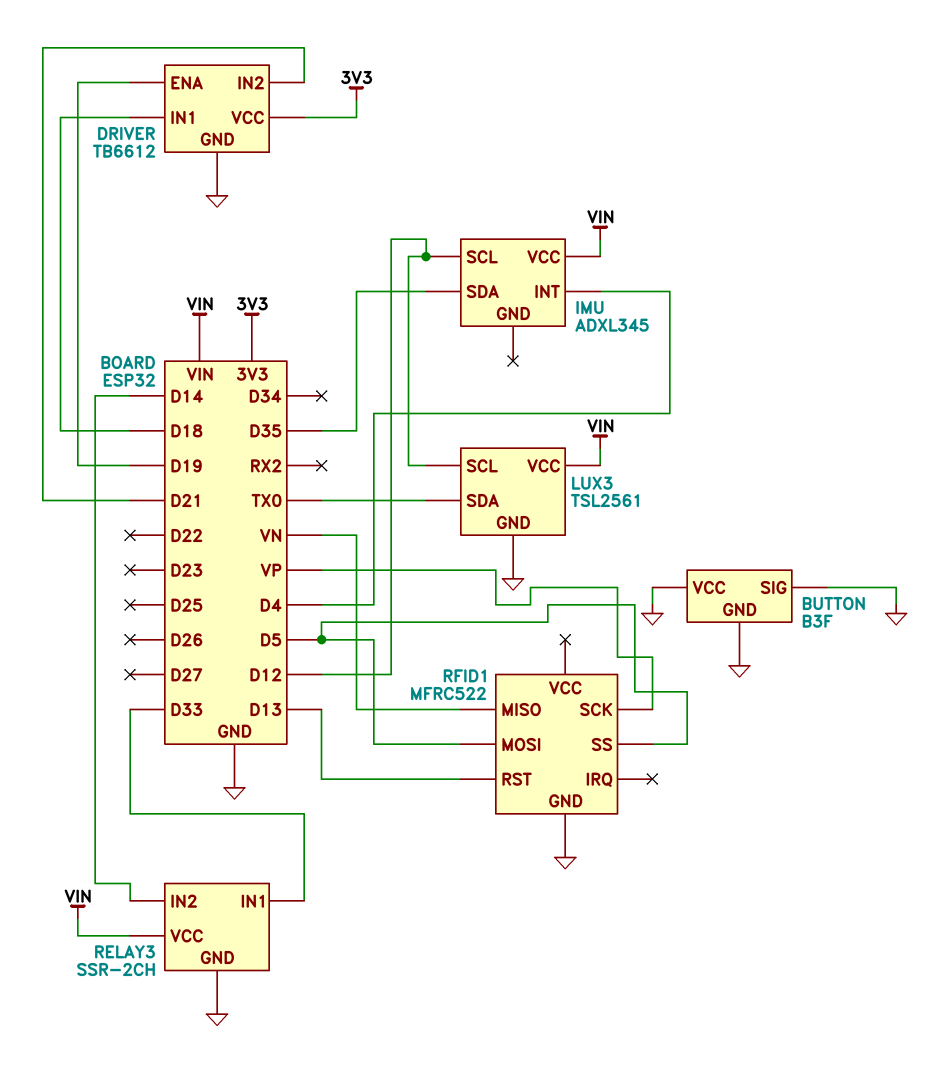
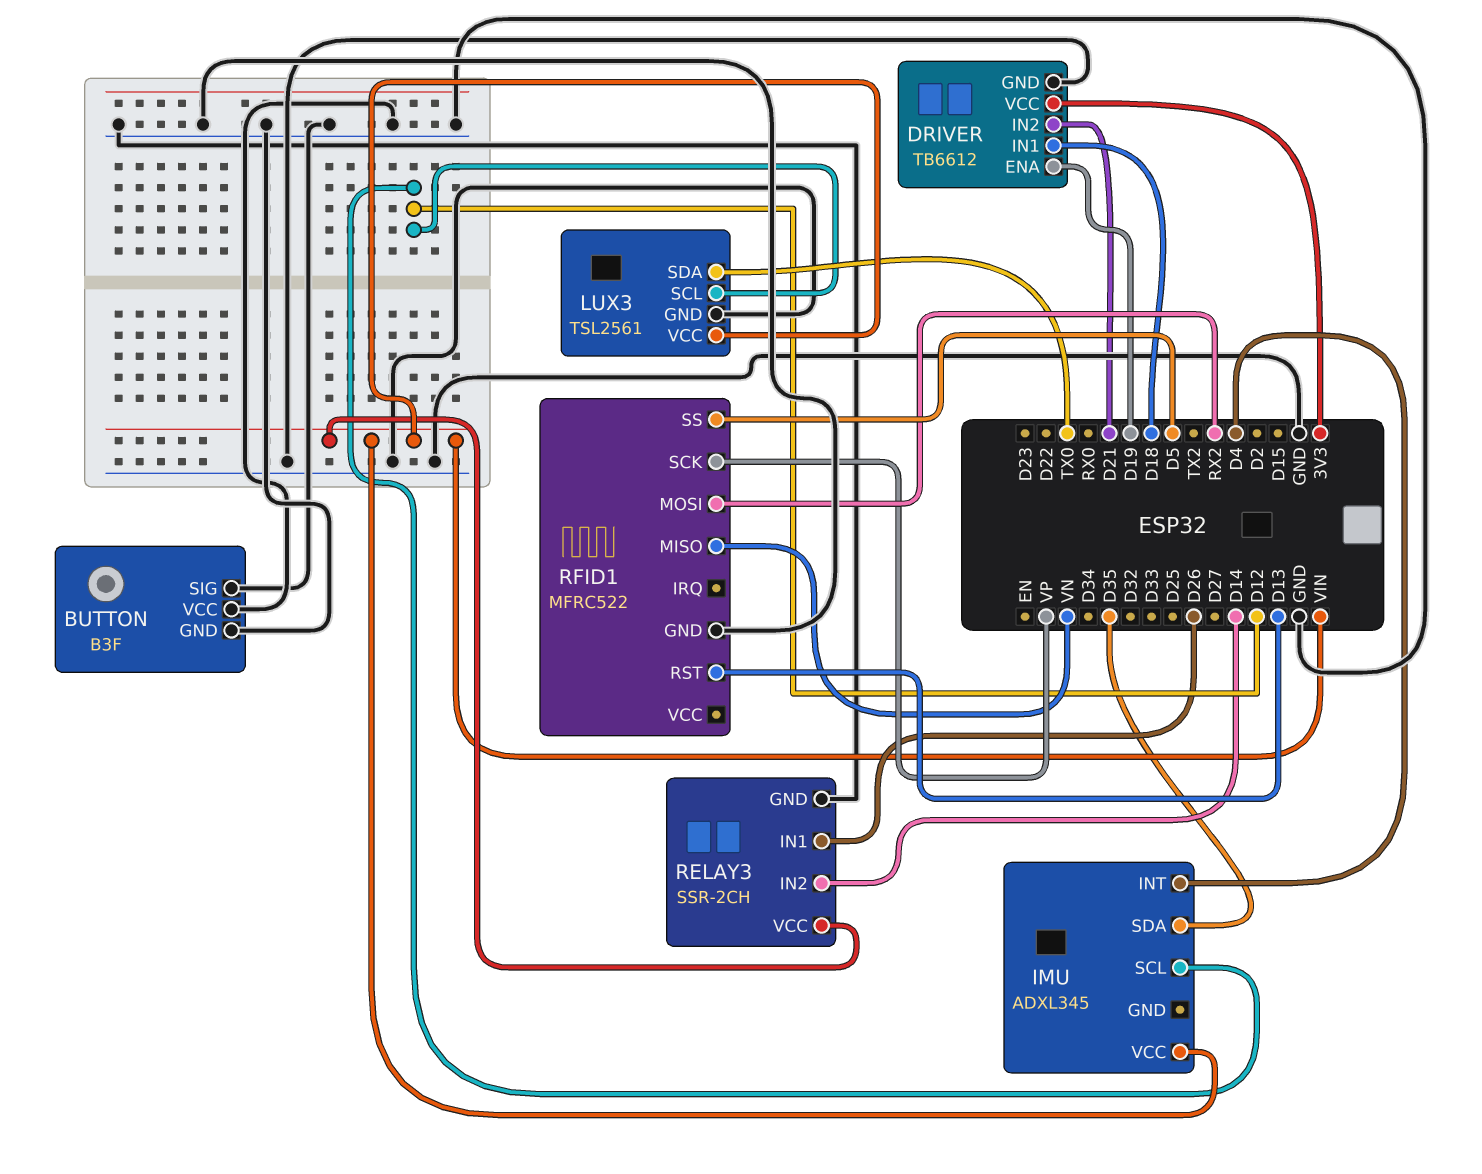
RELAY3 pin IN1: D33 -> D26
RFID1 pin MOSI: D5 -> RX2

